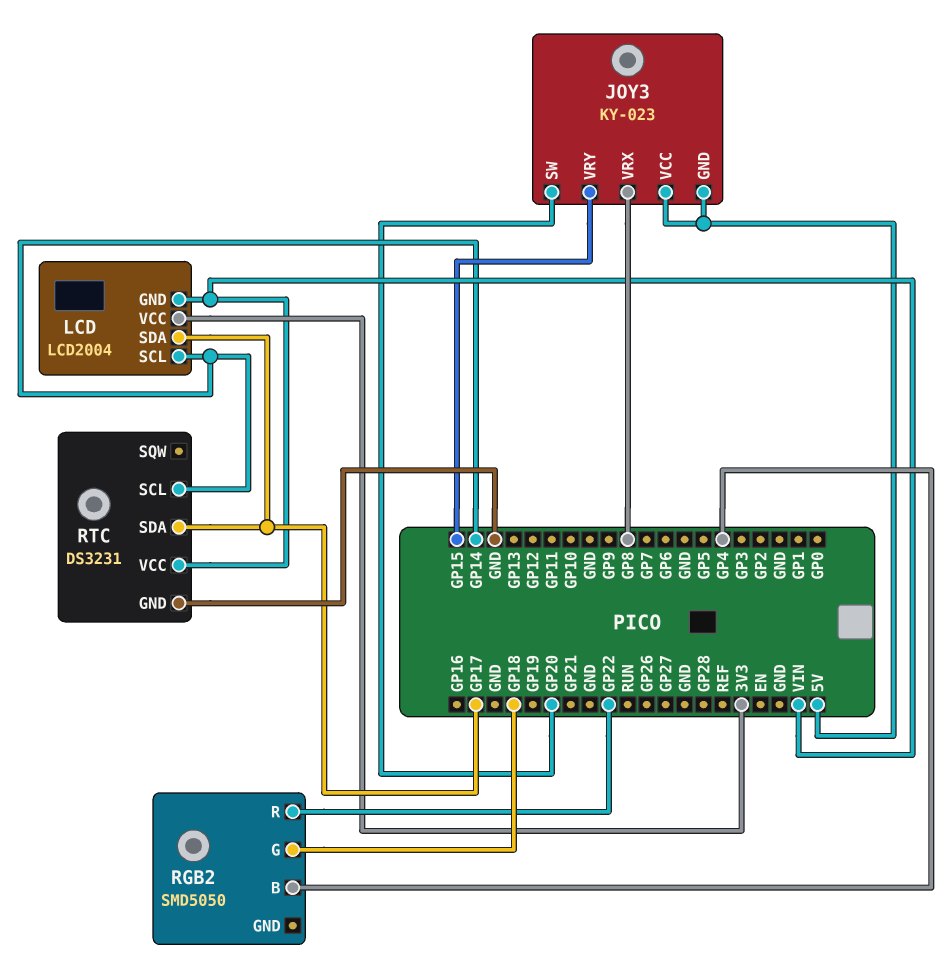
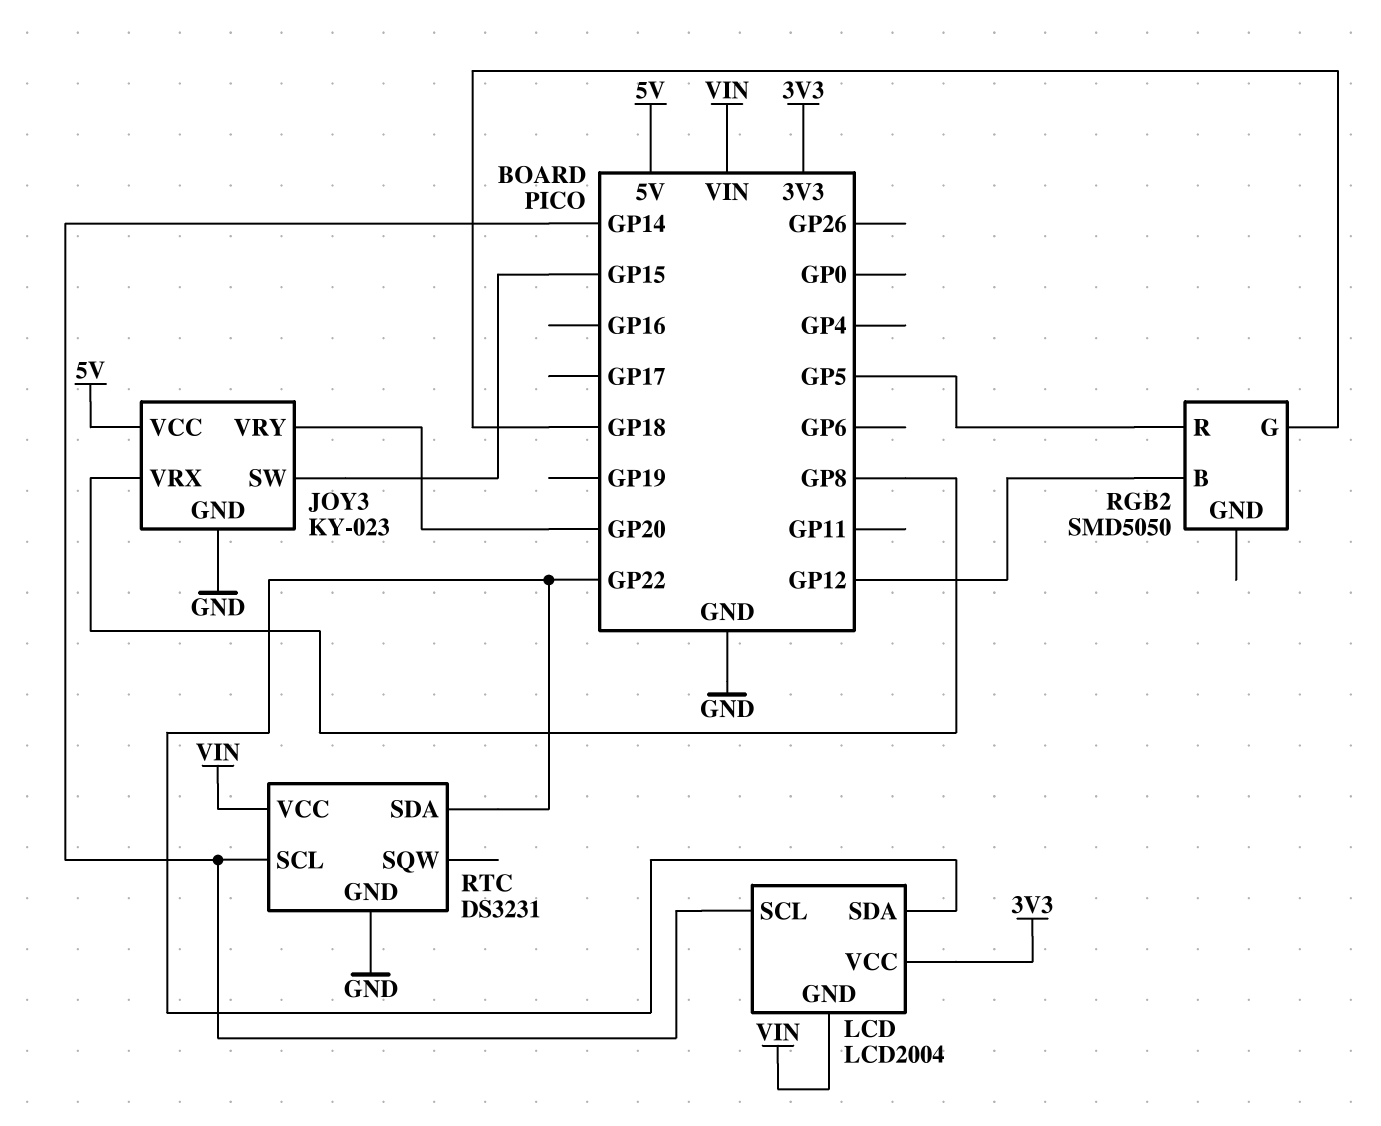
JOY3 pin GND: 5V -> GND
JOY3 pin SW: GP20 -> GP15
JOY3 pin VRY: GP15 -> GP20
LCD pin SDA: GP17 -> GP22
RGB2 pin B: GP4 -> GP12
RGB2 pin R: GP22 -> GP5
RTC pin SDA: GP17 -> GP22

